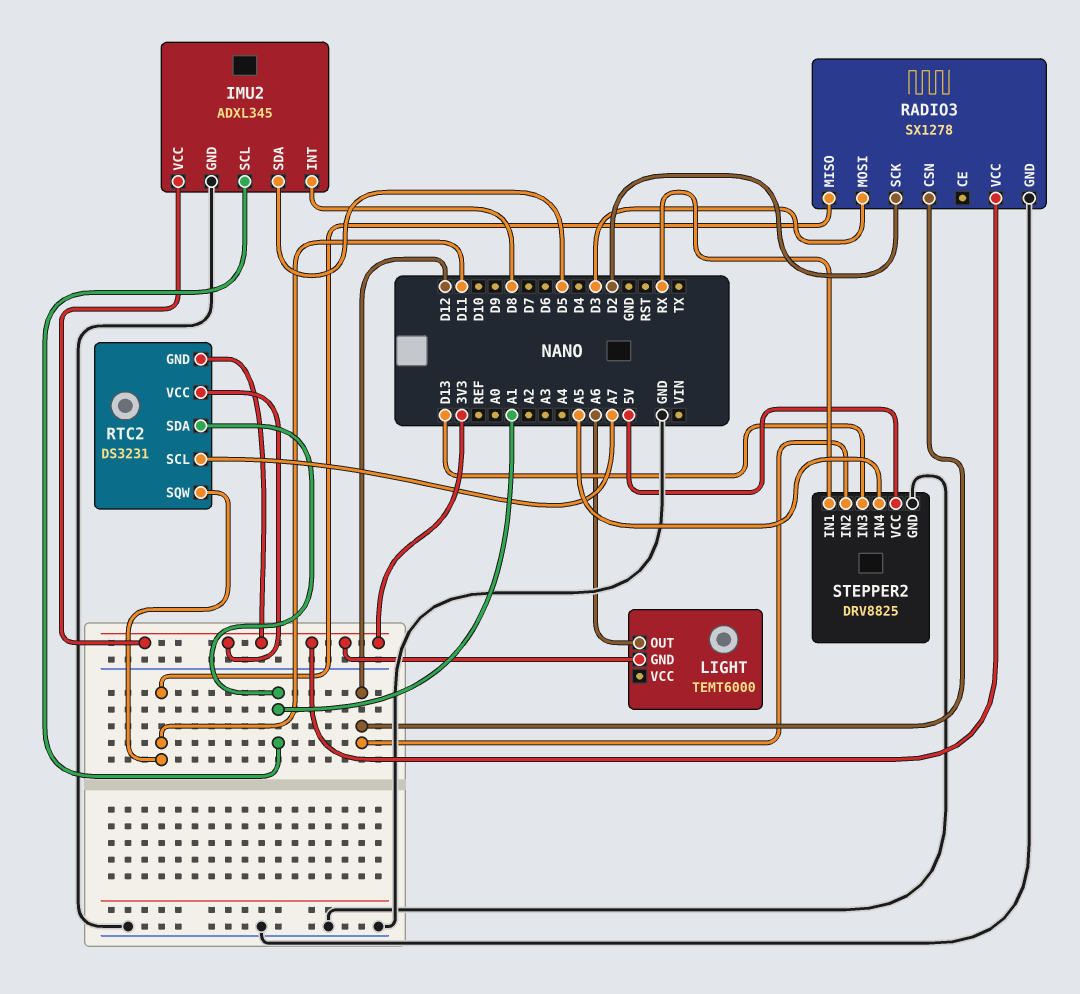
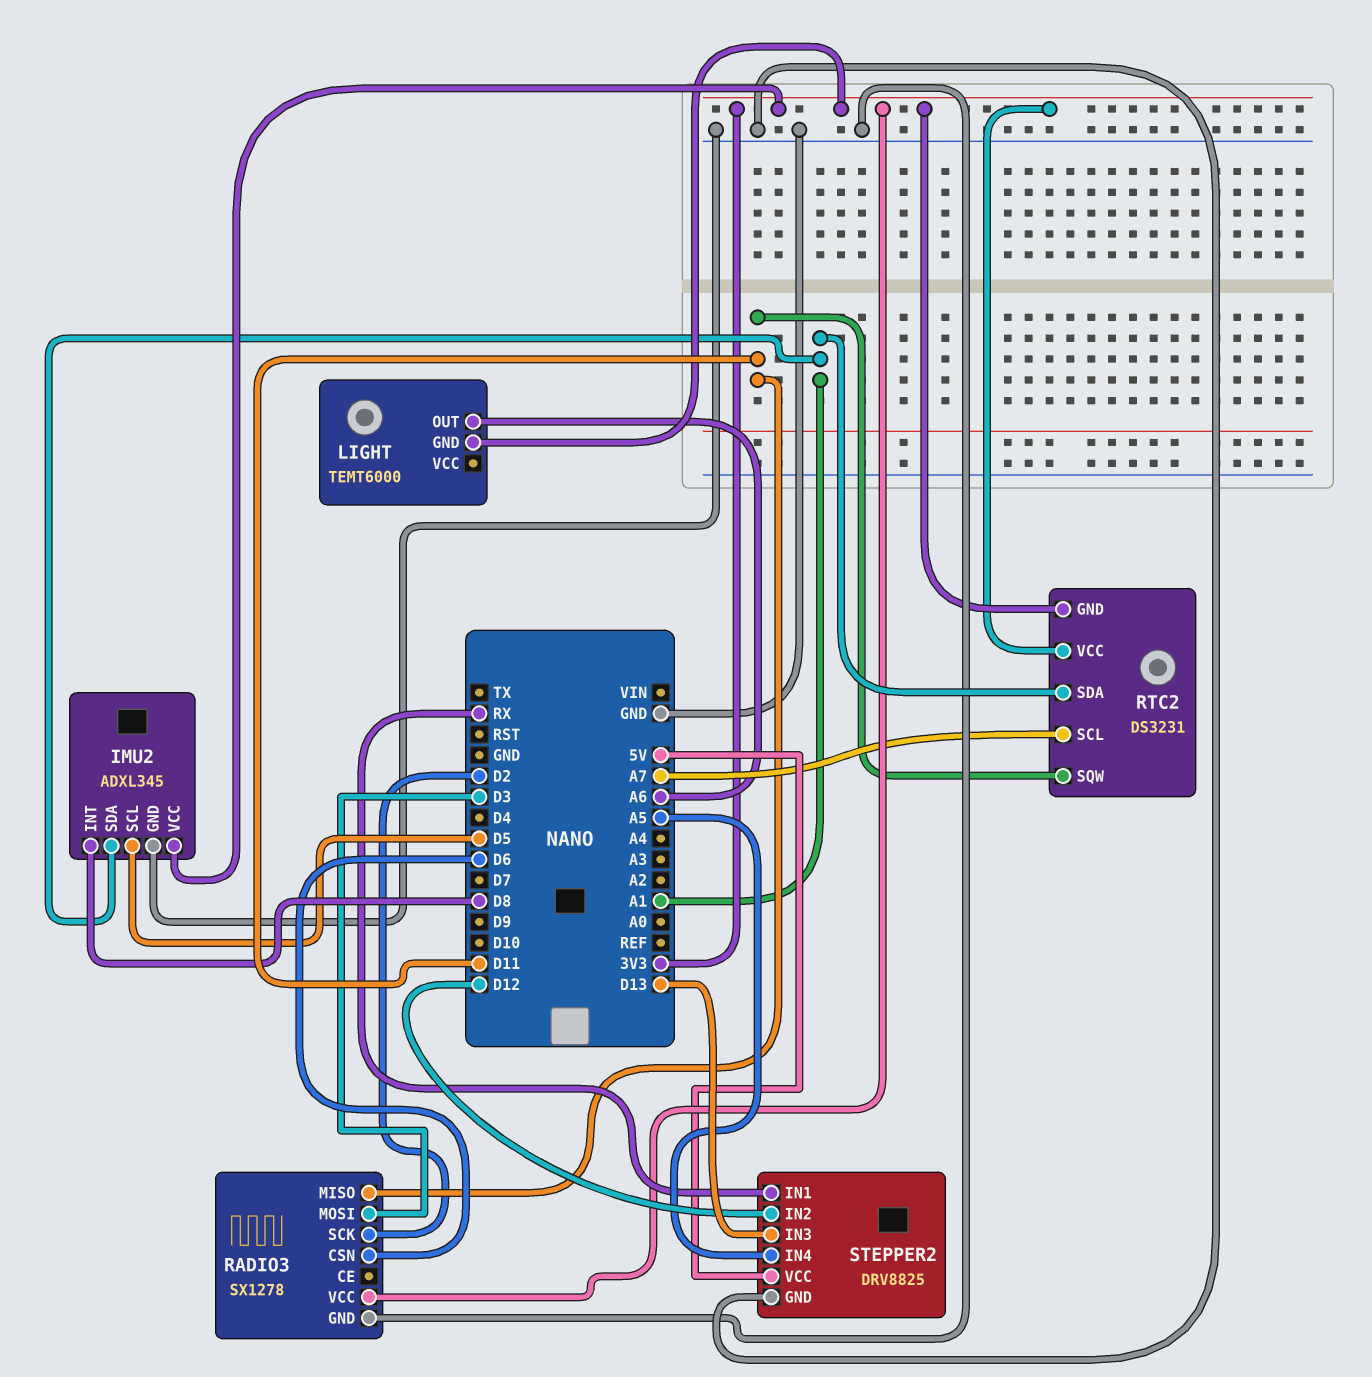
IMU2 pin SCL: A1 -> D5
IMU2 pin SDA: D5 -> A1
RADIO3 pin CSN: D12 -> D6

